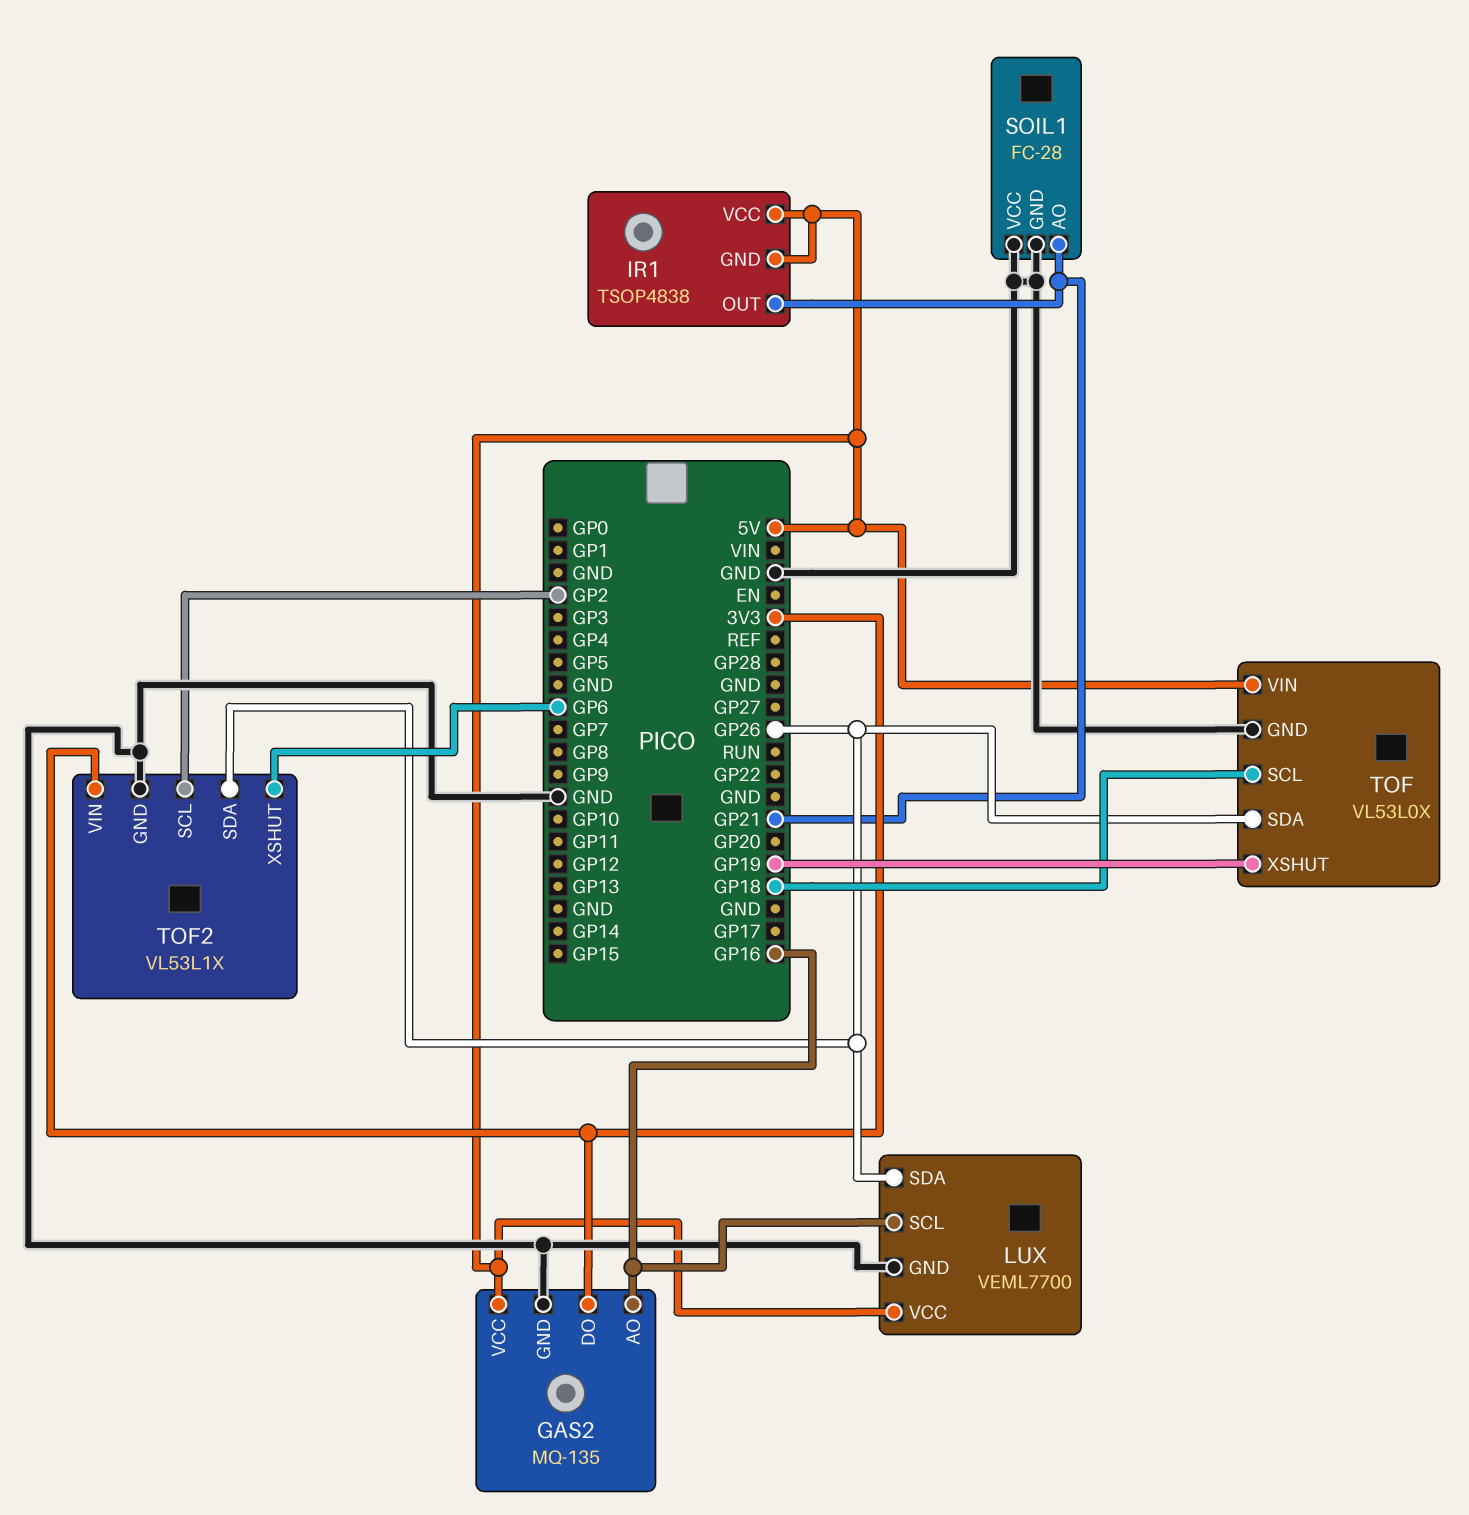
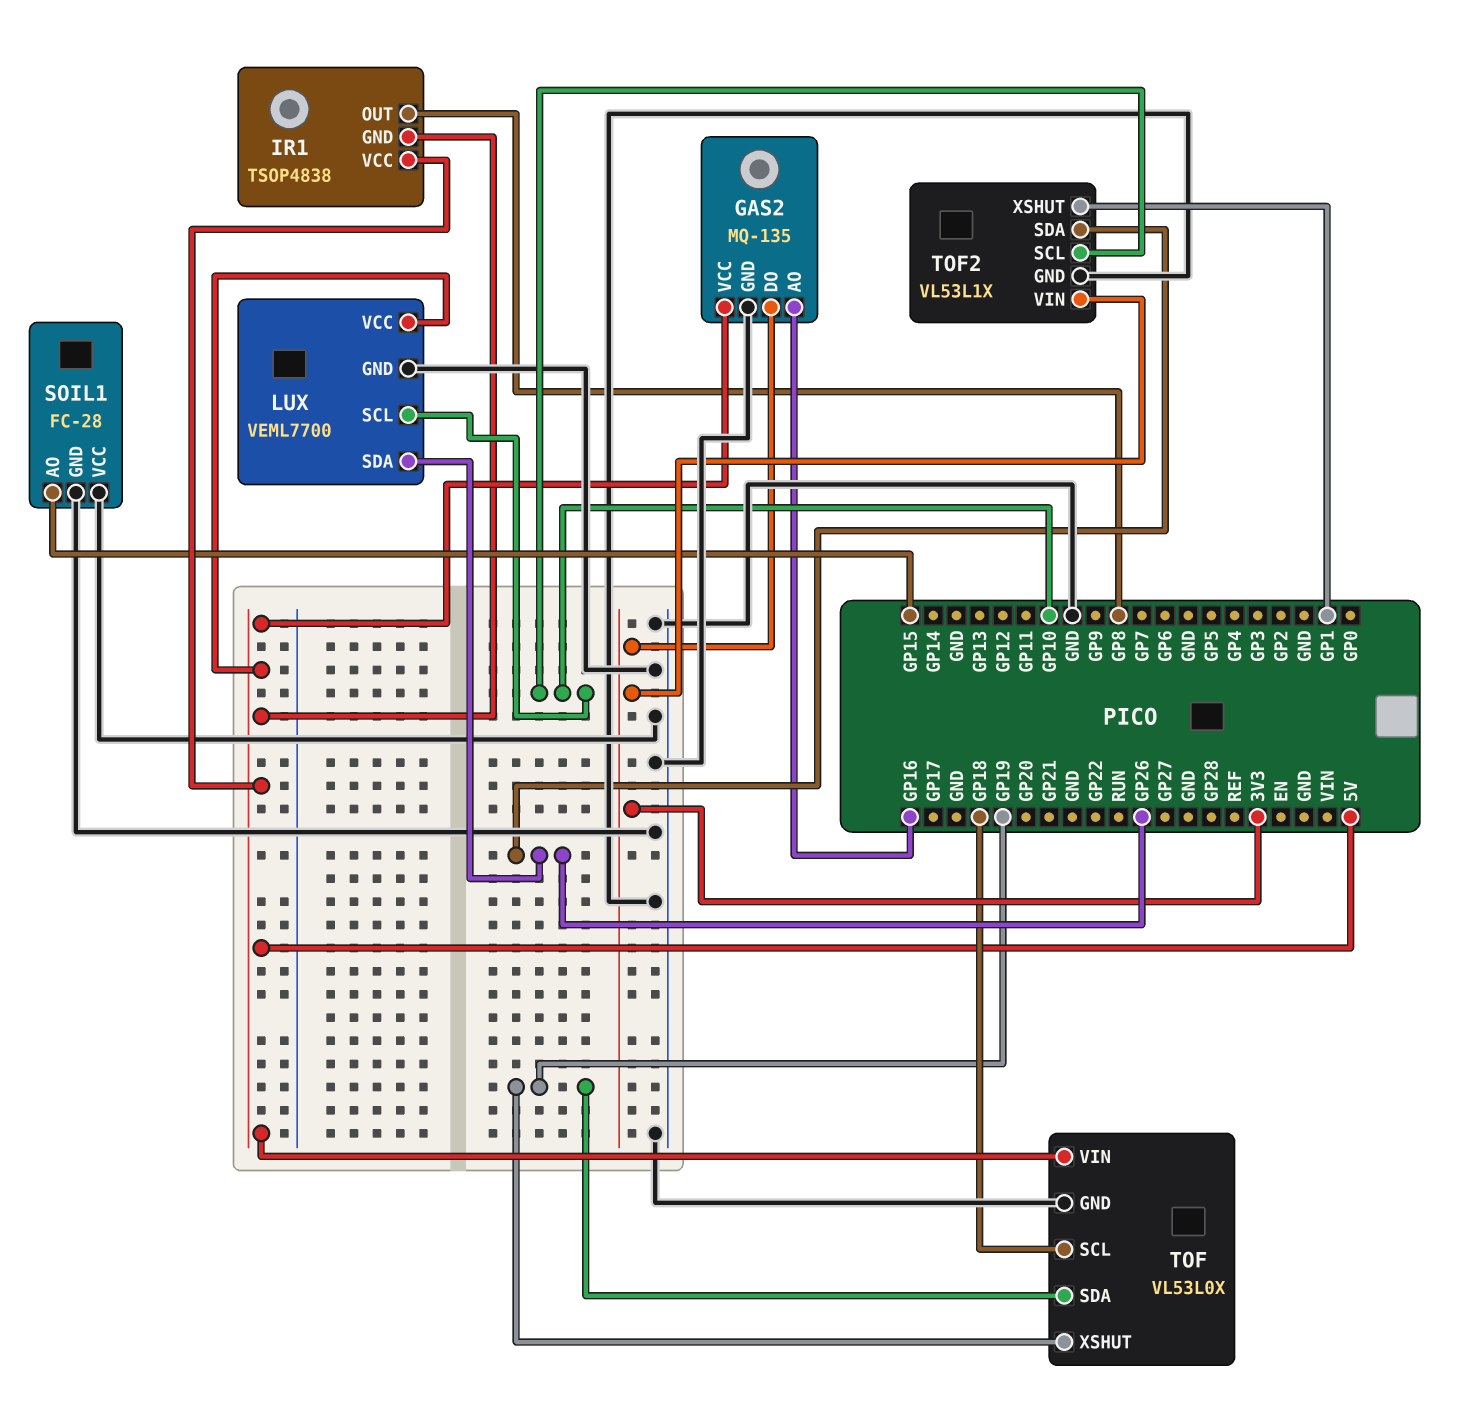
IR1 pin OUT: GP21 -> GP8
LUX pin SCL: GP16 -> GP10
SOIL1 pin AO: GP21 -> GP15
TOF pin SDA: GP26 -> GP19
TOF2 pin SCL: GP2 -> GP10
TOF2 pin XSHUT: GP6 -> GP1

